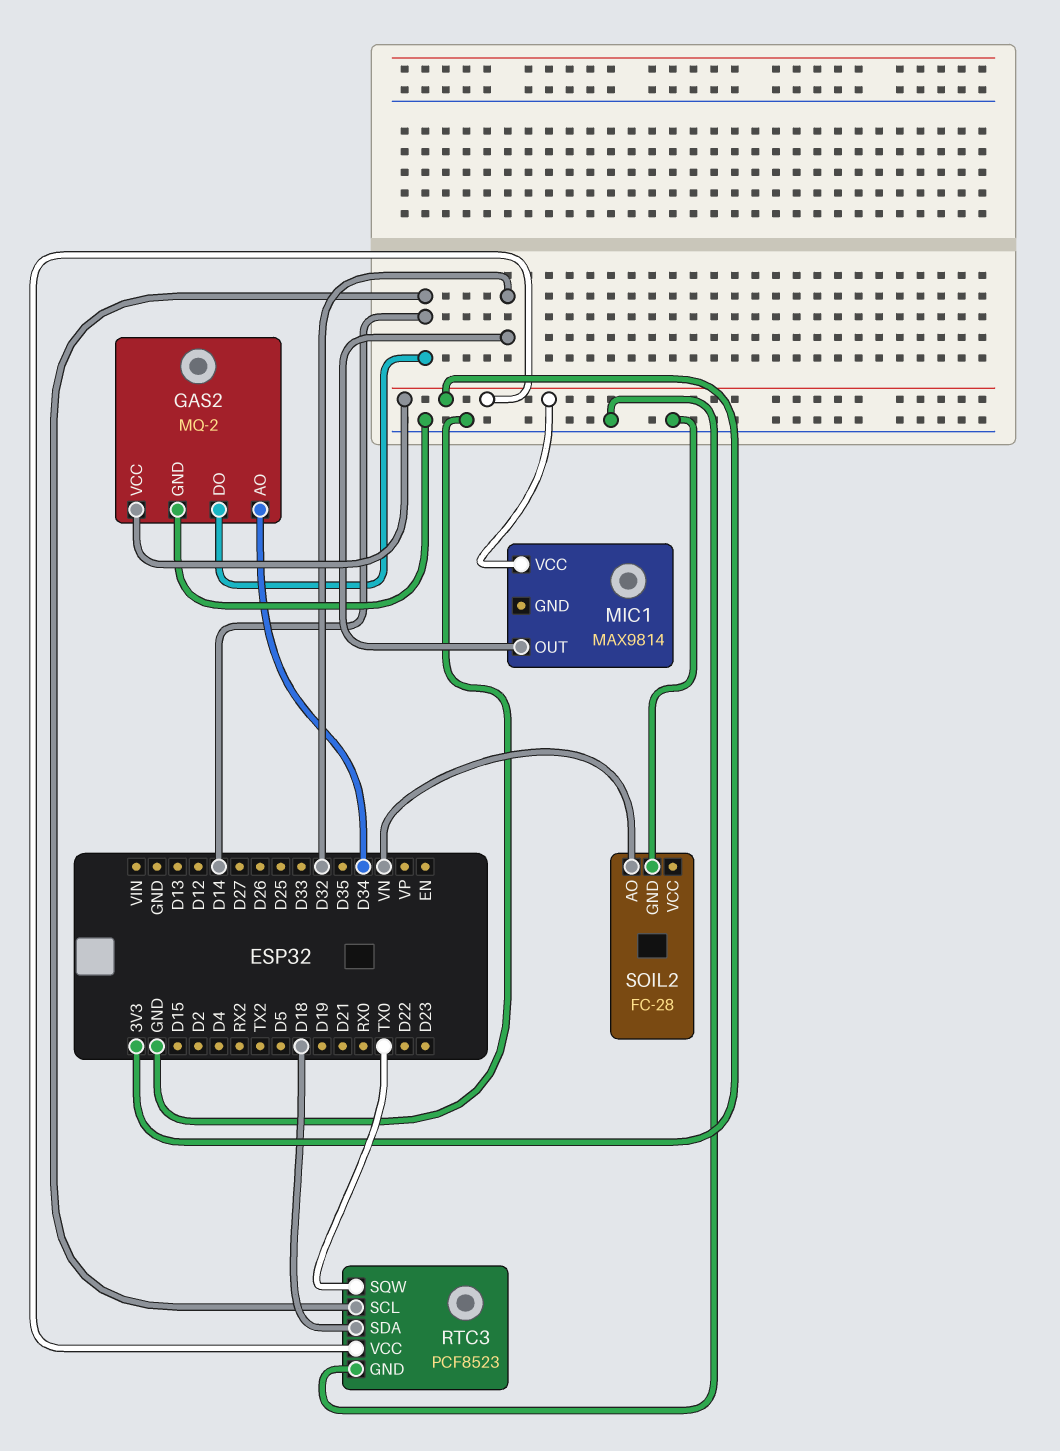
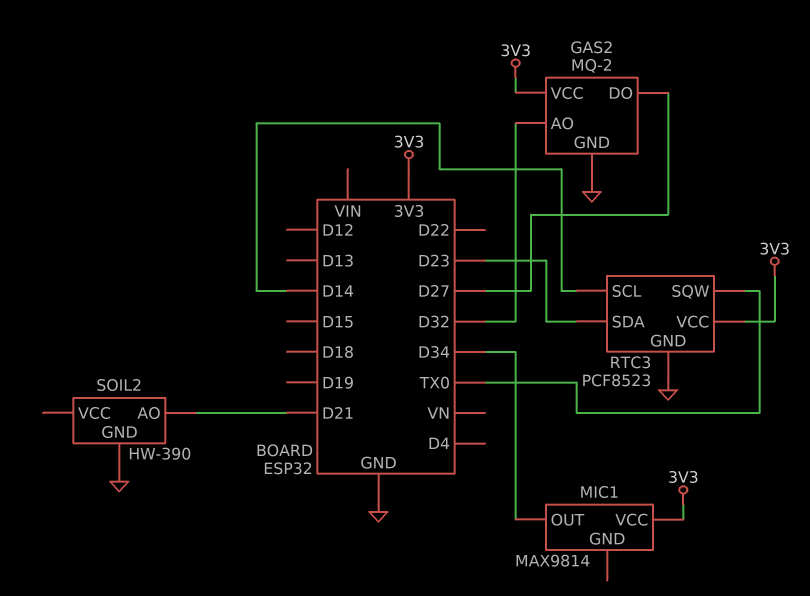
GAS2 pin AO: D34 -> D32
GAS2 pin DO: D14 -> D27
MIC1 pin OUT: D32 -> D34
RTC3 pin SDA: D18 -> D23
SOIL2: FC-28 -> HW-390
SOIL2 pin AO: VN -> D21

